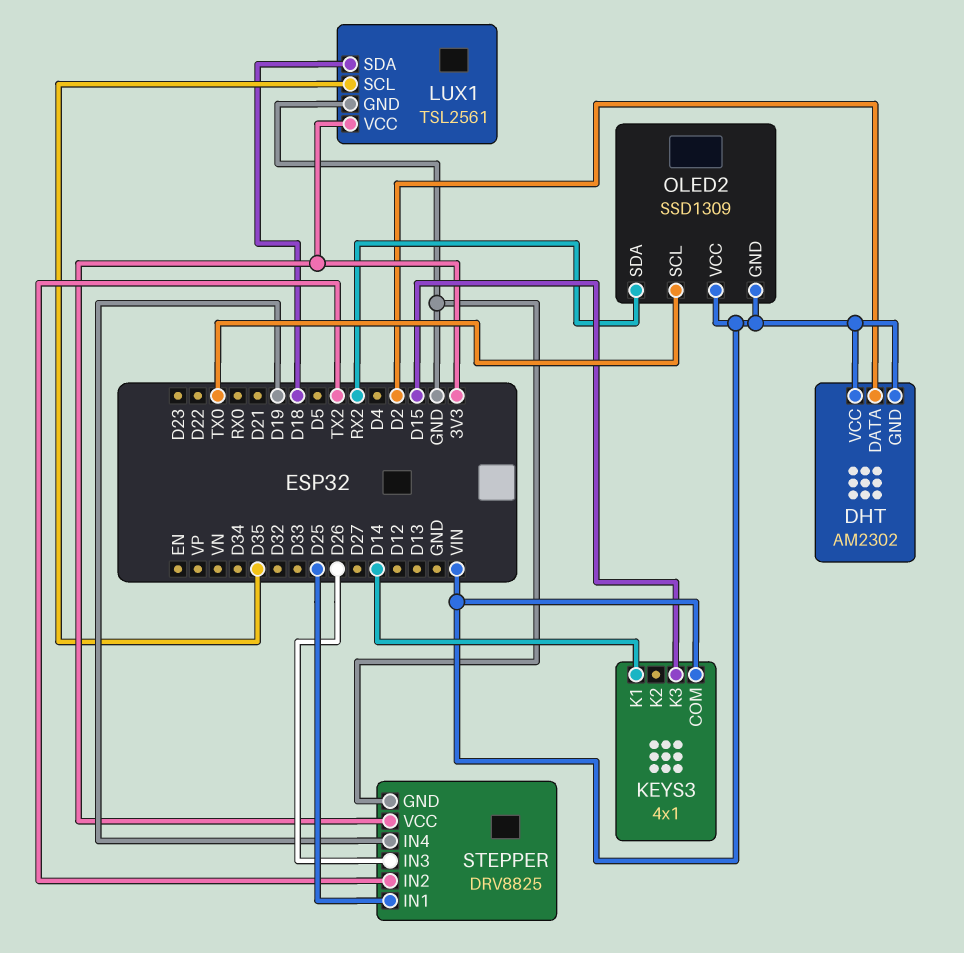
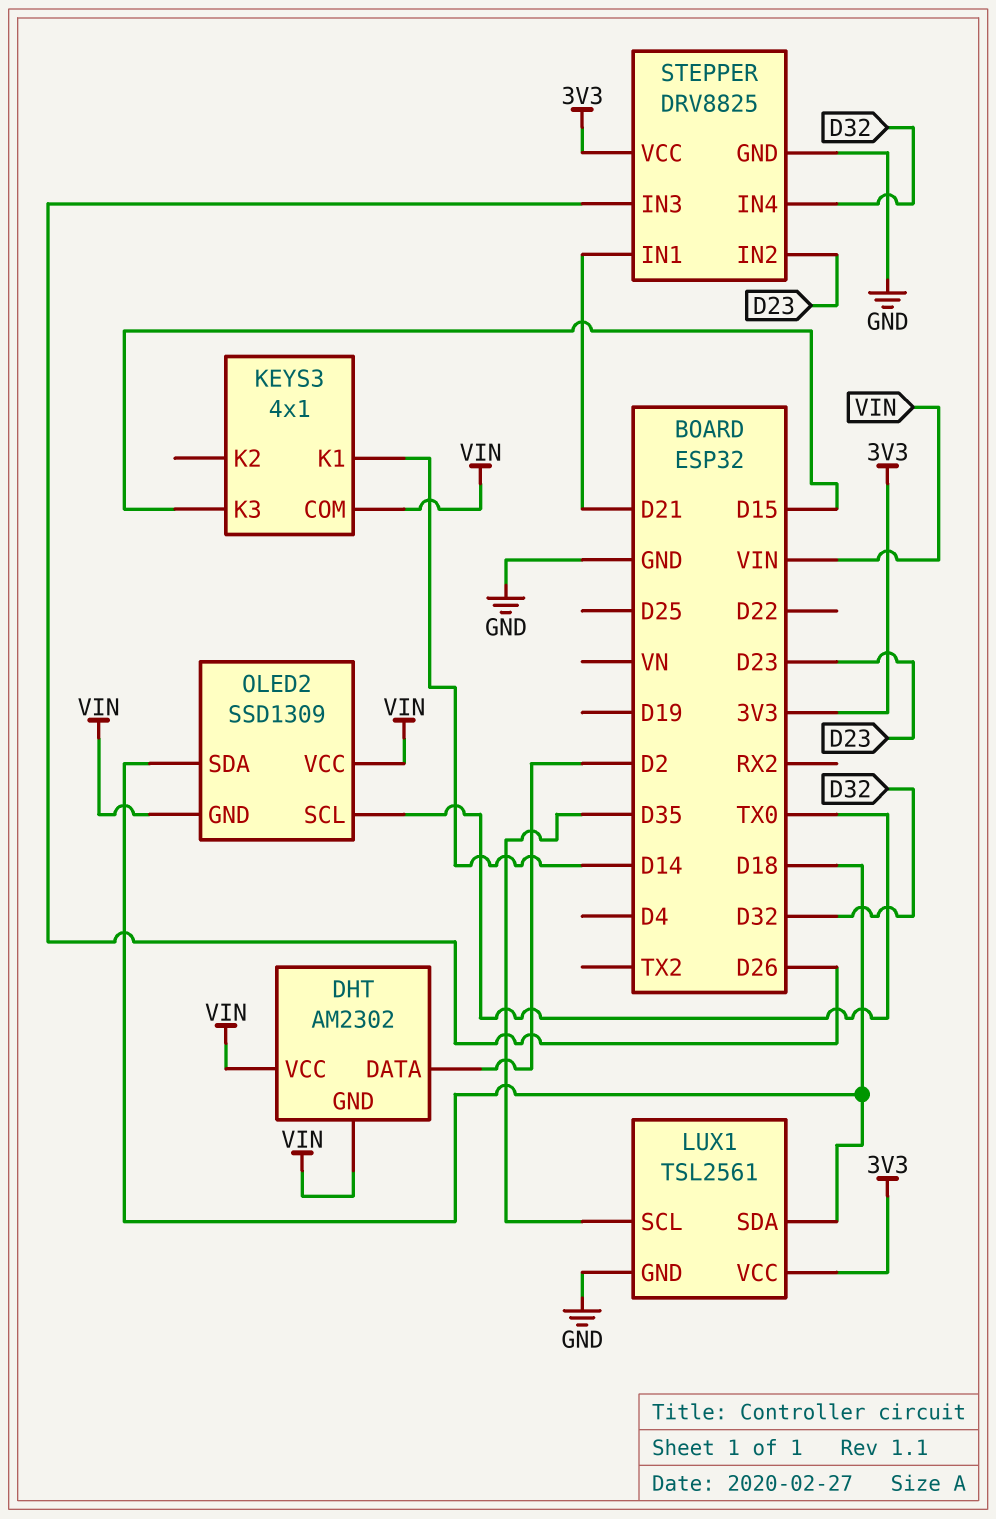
OLED2 pin SDA: RX2 -> D18
STEPPER pin IN1: D25 -> D21
STEPPER pin IN2: TX2 -> D23
STEPPER pin IN4: D19 -> D32

